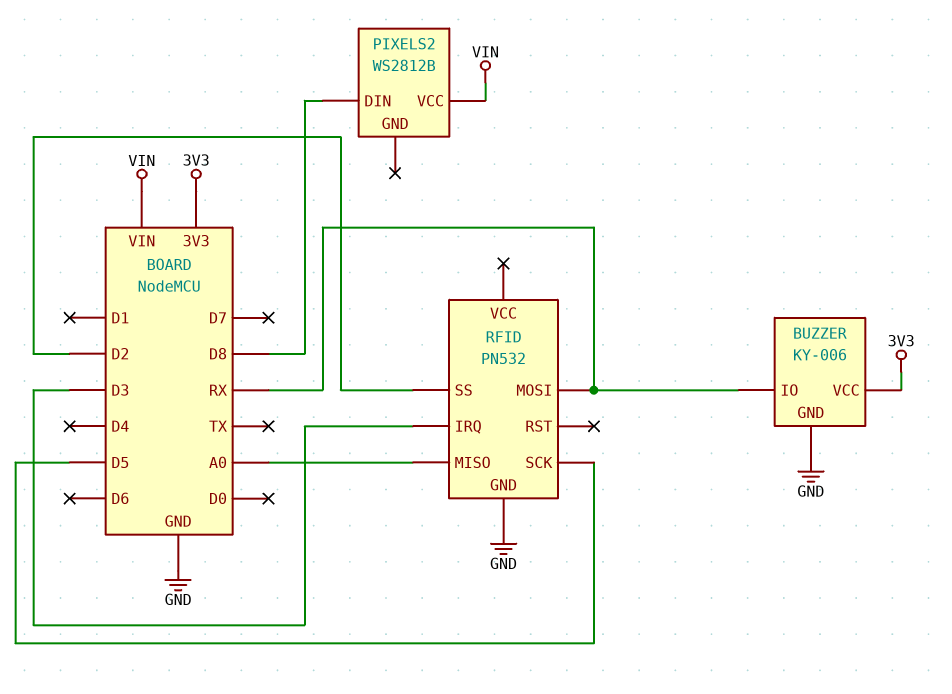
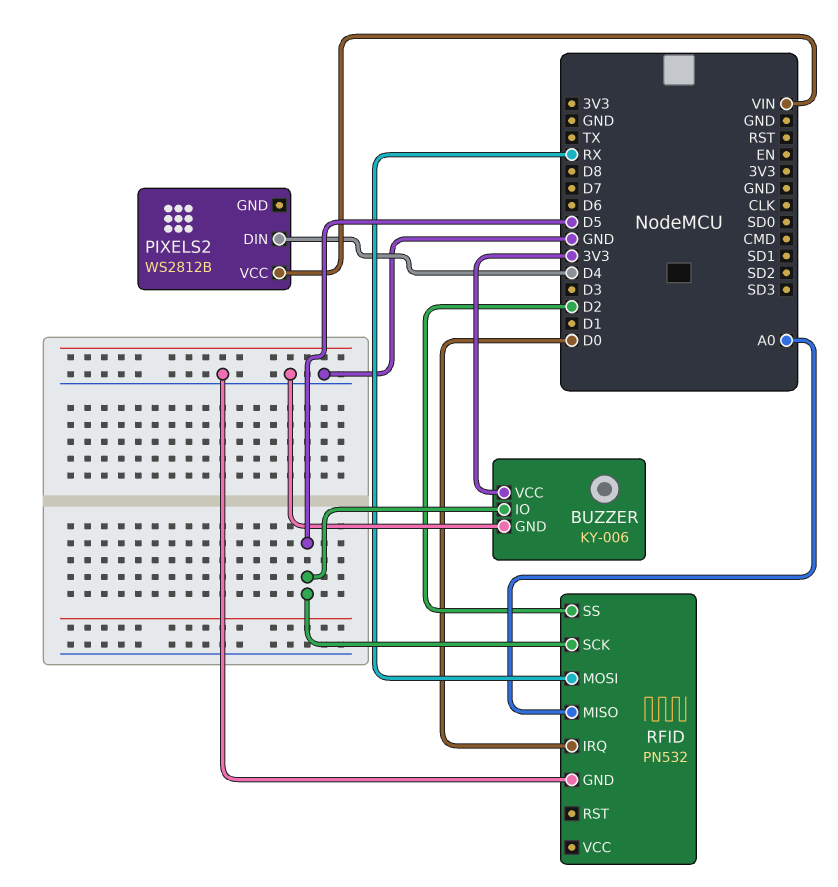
BUZZER pin IO: RX -> D5
PIXELS2 pin DIN: D8 -> D4
RFID pin IRQ: D3 -> D0

